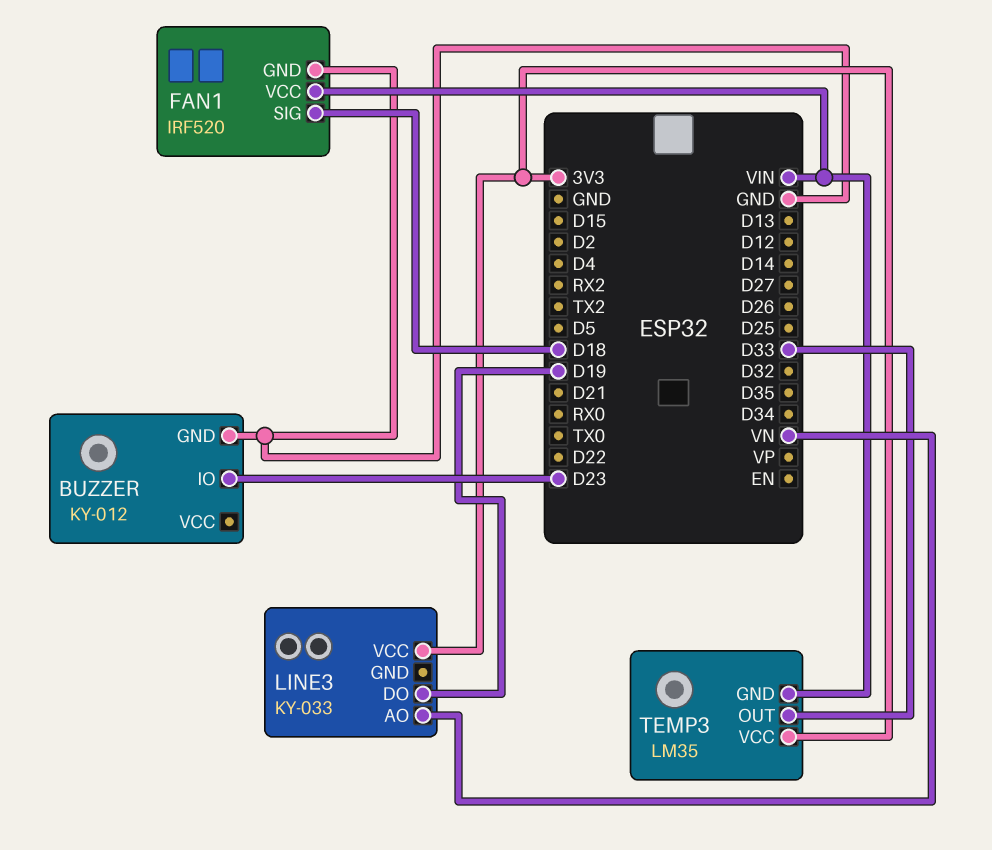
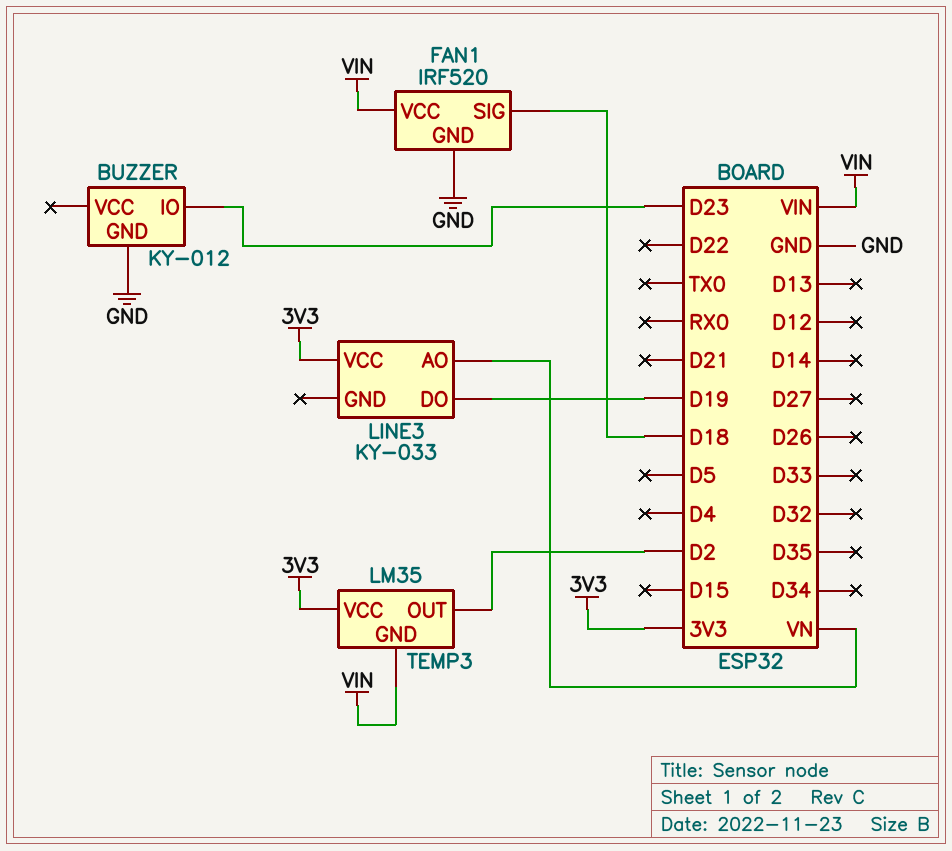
TEMP3 pin OUT: D33 -> D2

